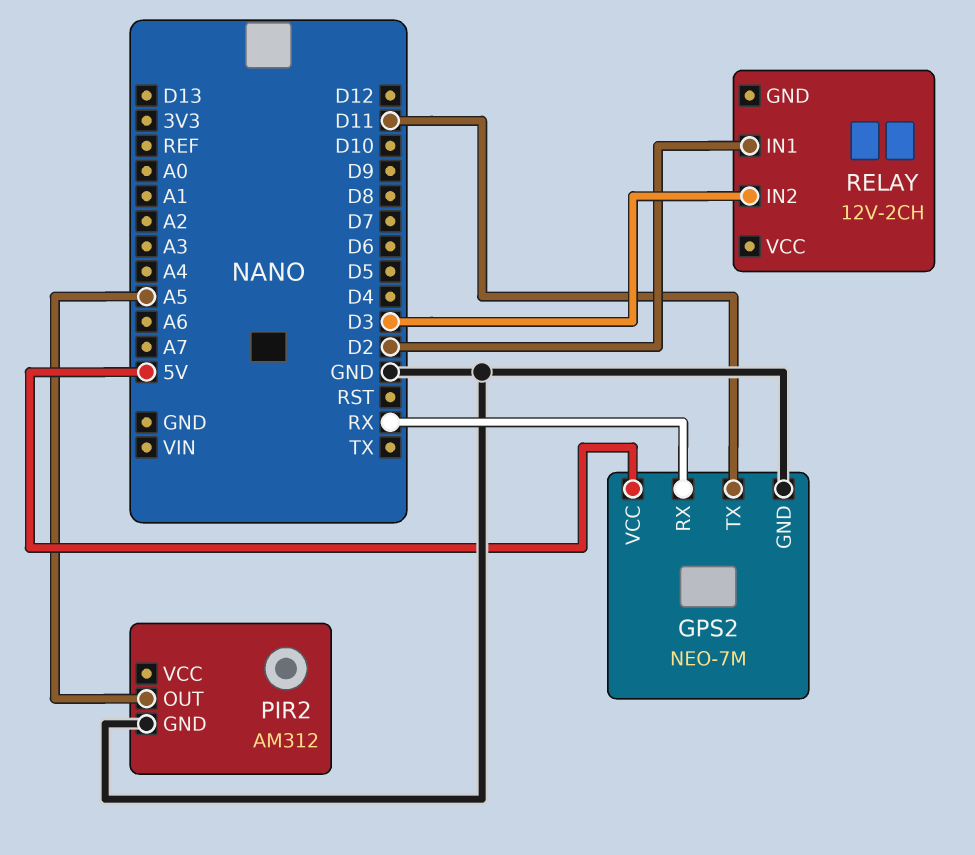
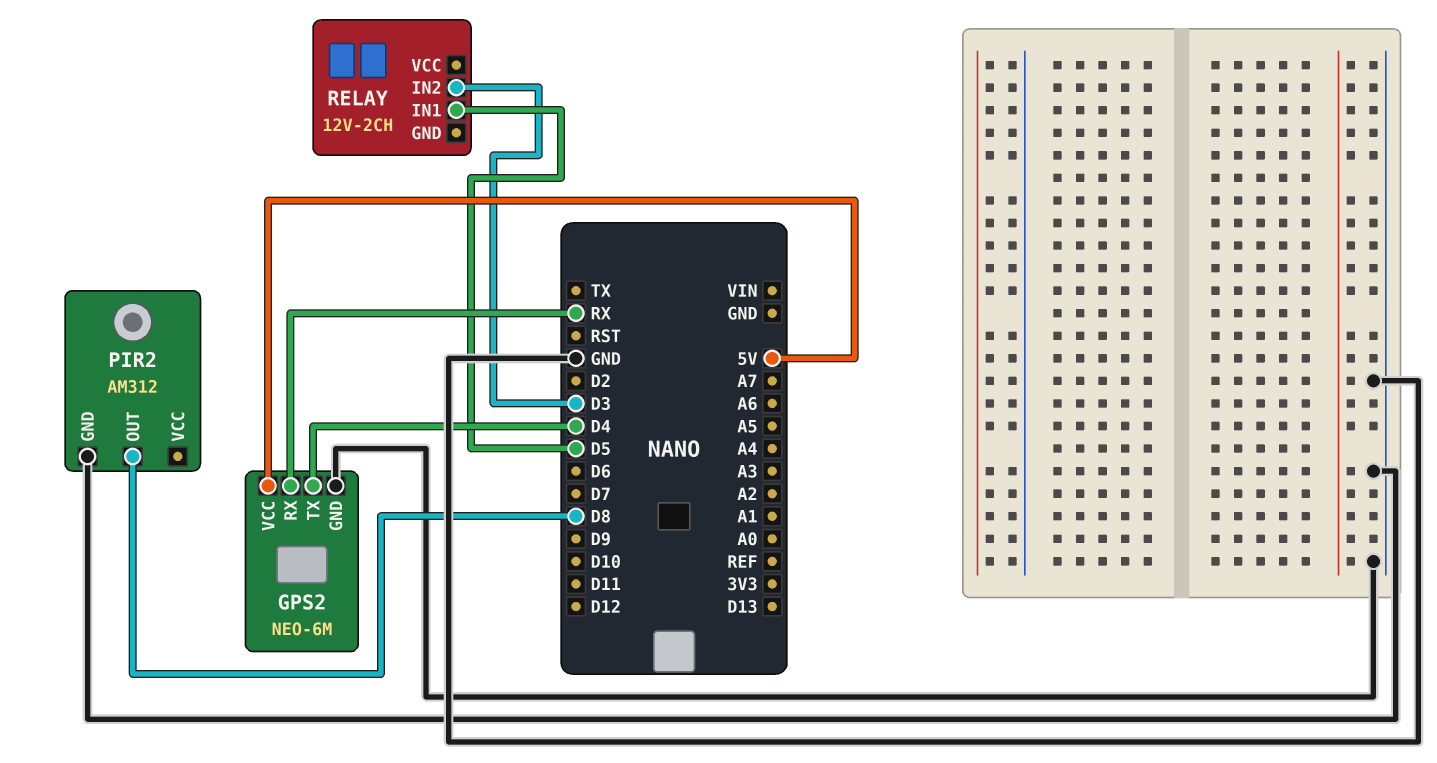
GPS2: NEO-7M -> NEO-6M
GPS2 pin TX: D11 -> D4
PIR2 pin OUT: A5 -> D8
RELAY pin IN1: D2 -> D5

